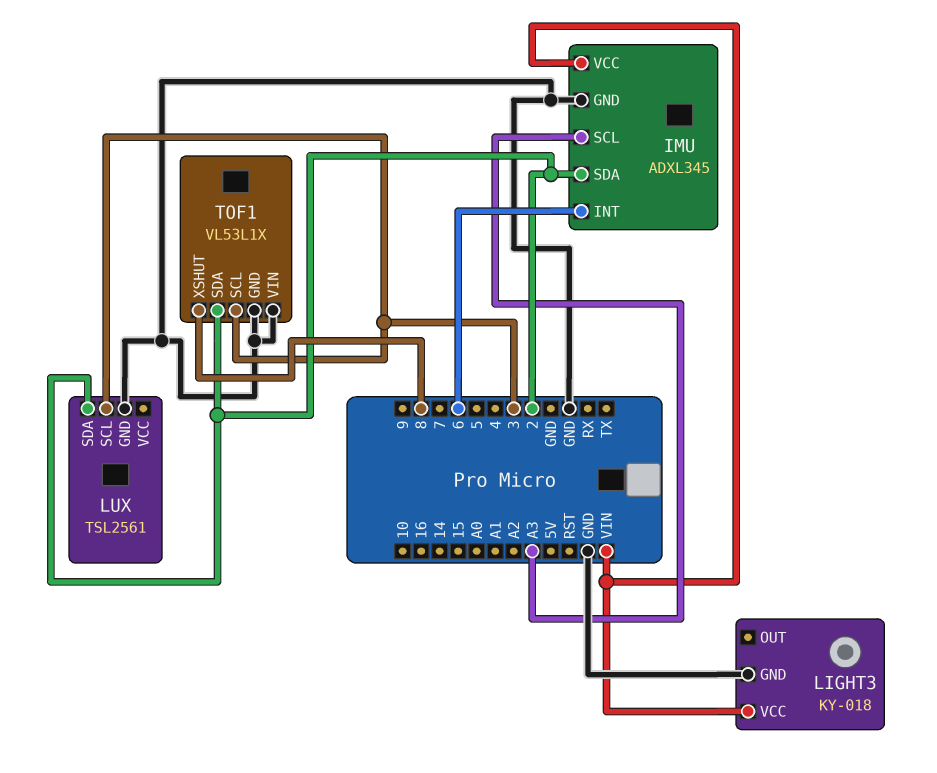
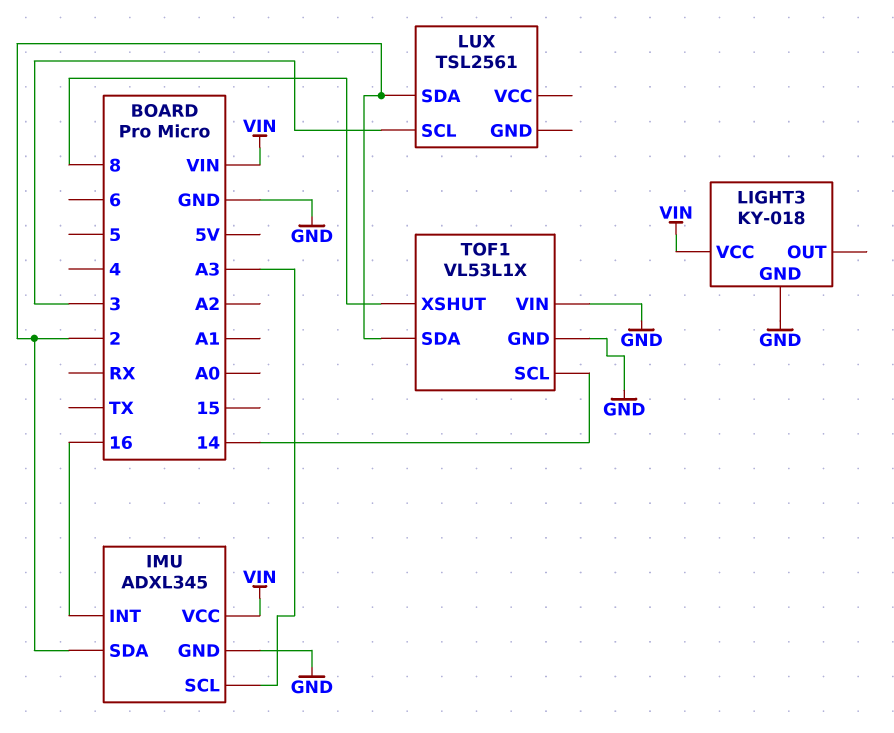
IMU pin INT: 6 -> 16
LUX pin GND: GND -> none
TOF1 pin SCL: 3 -> 14

